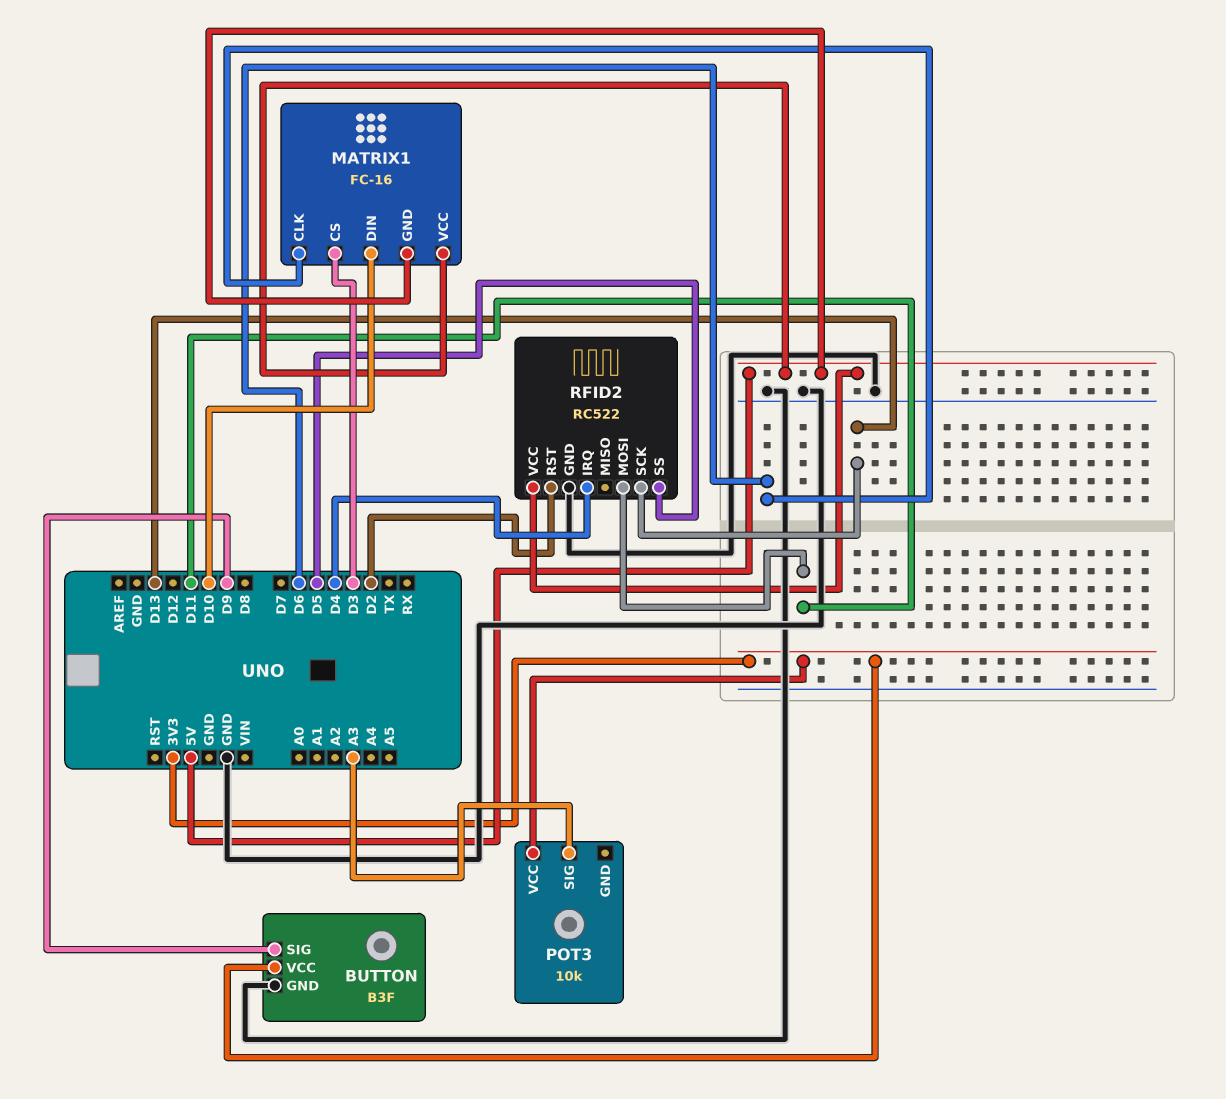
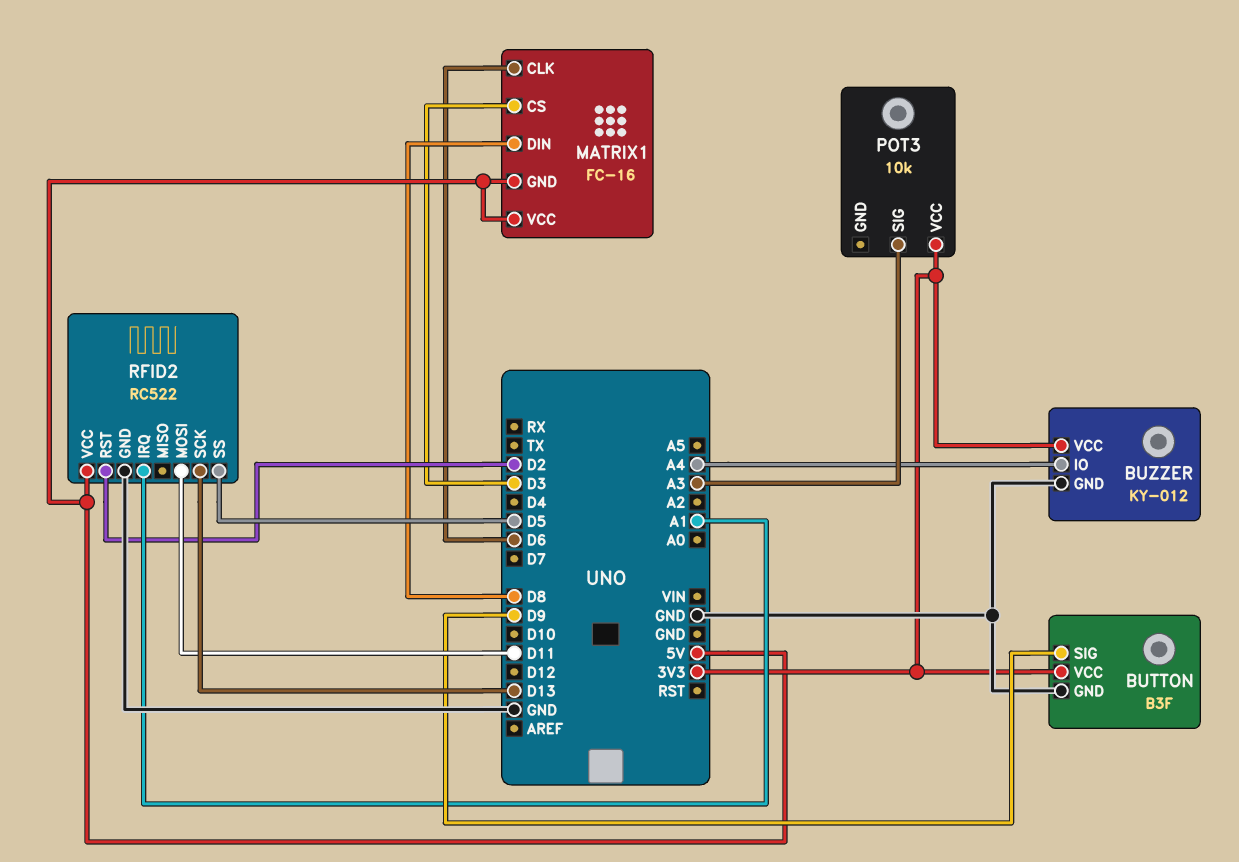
BUZZER: none -> KY-012
BUZZER pin GND: none -> GND
BUZZER pin IO: none -> A4
BUZZER pin VCC: none -> 3V3
MATRIX1 pin DIN: D10 -> D8
RFID2 pin IRQ: D4 -> A1

